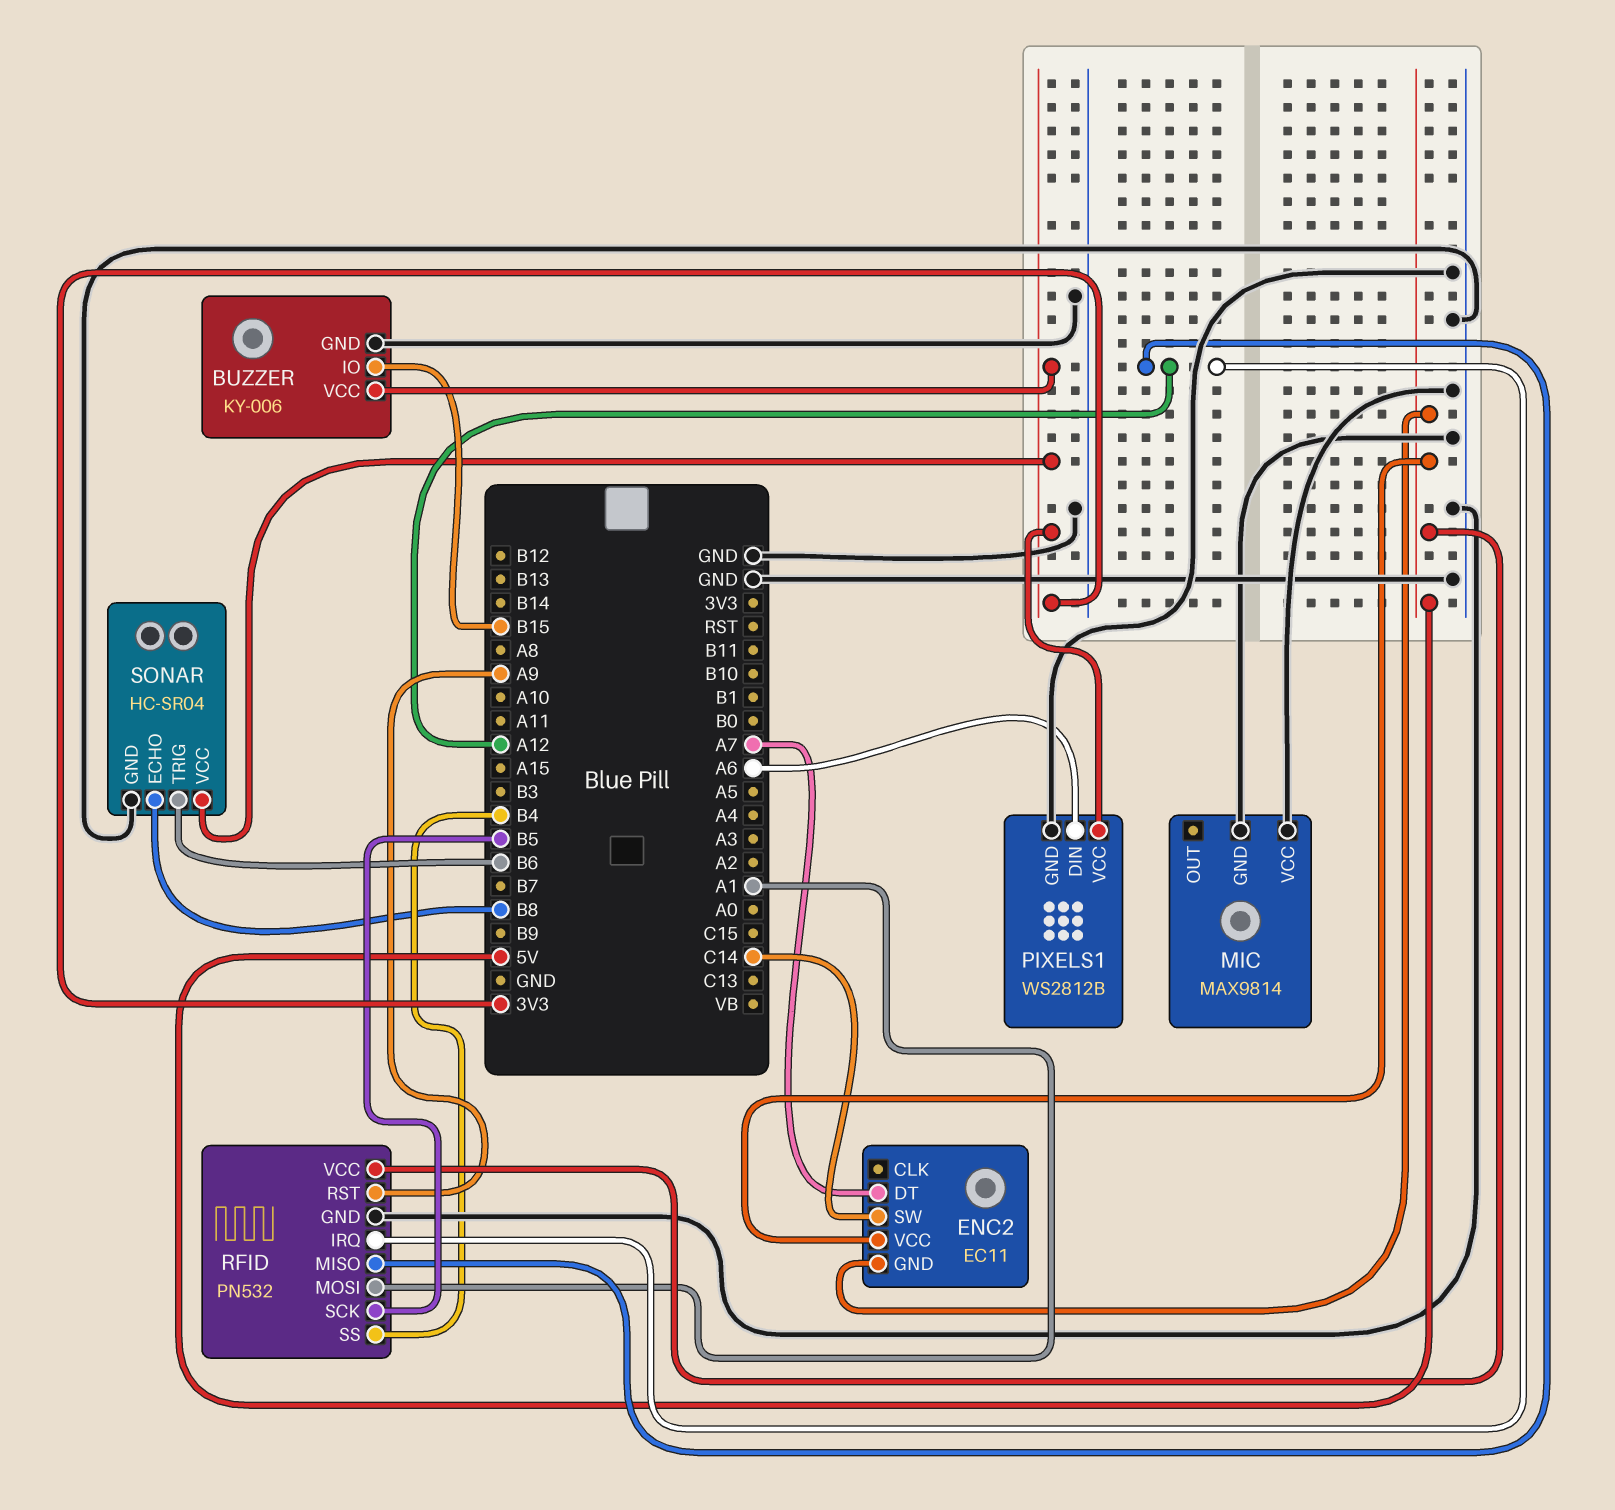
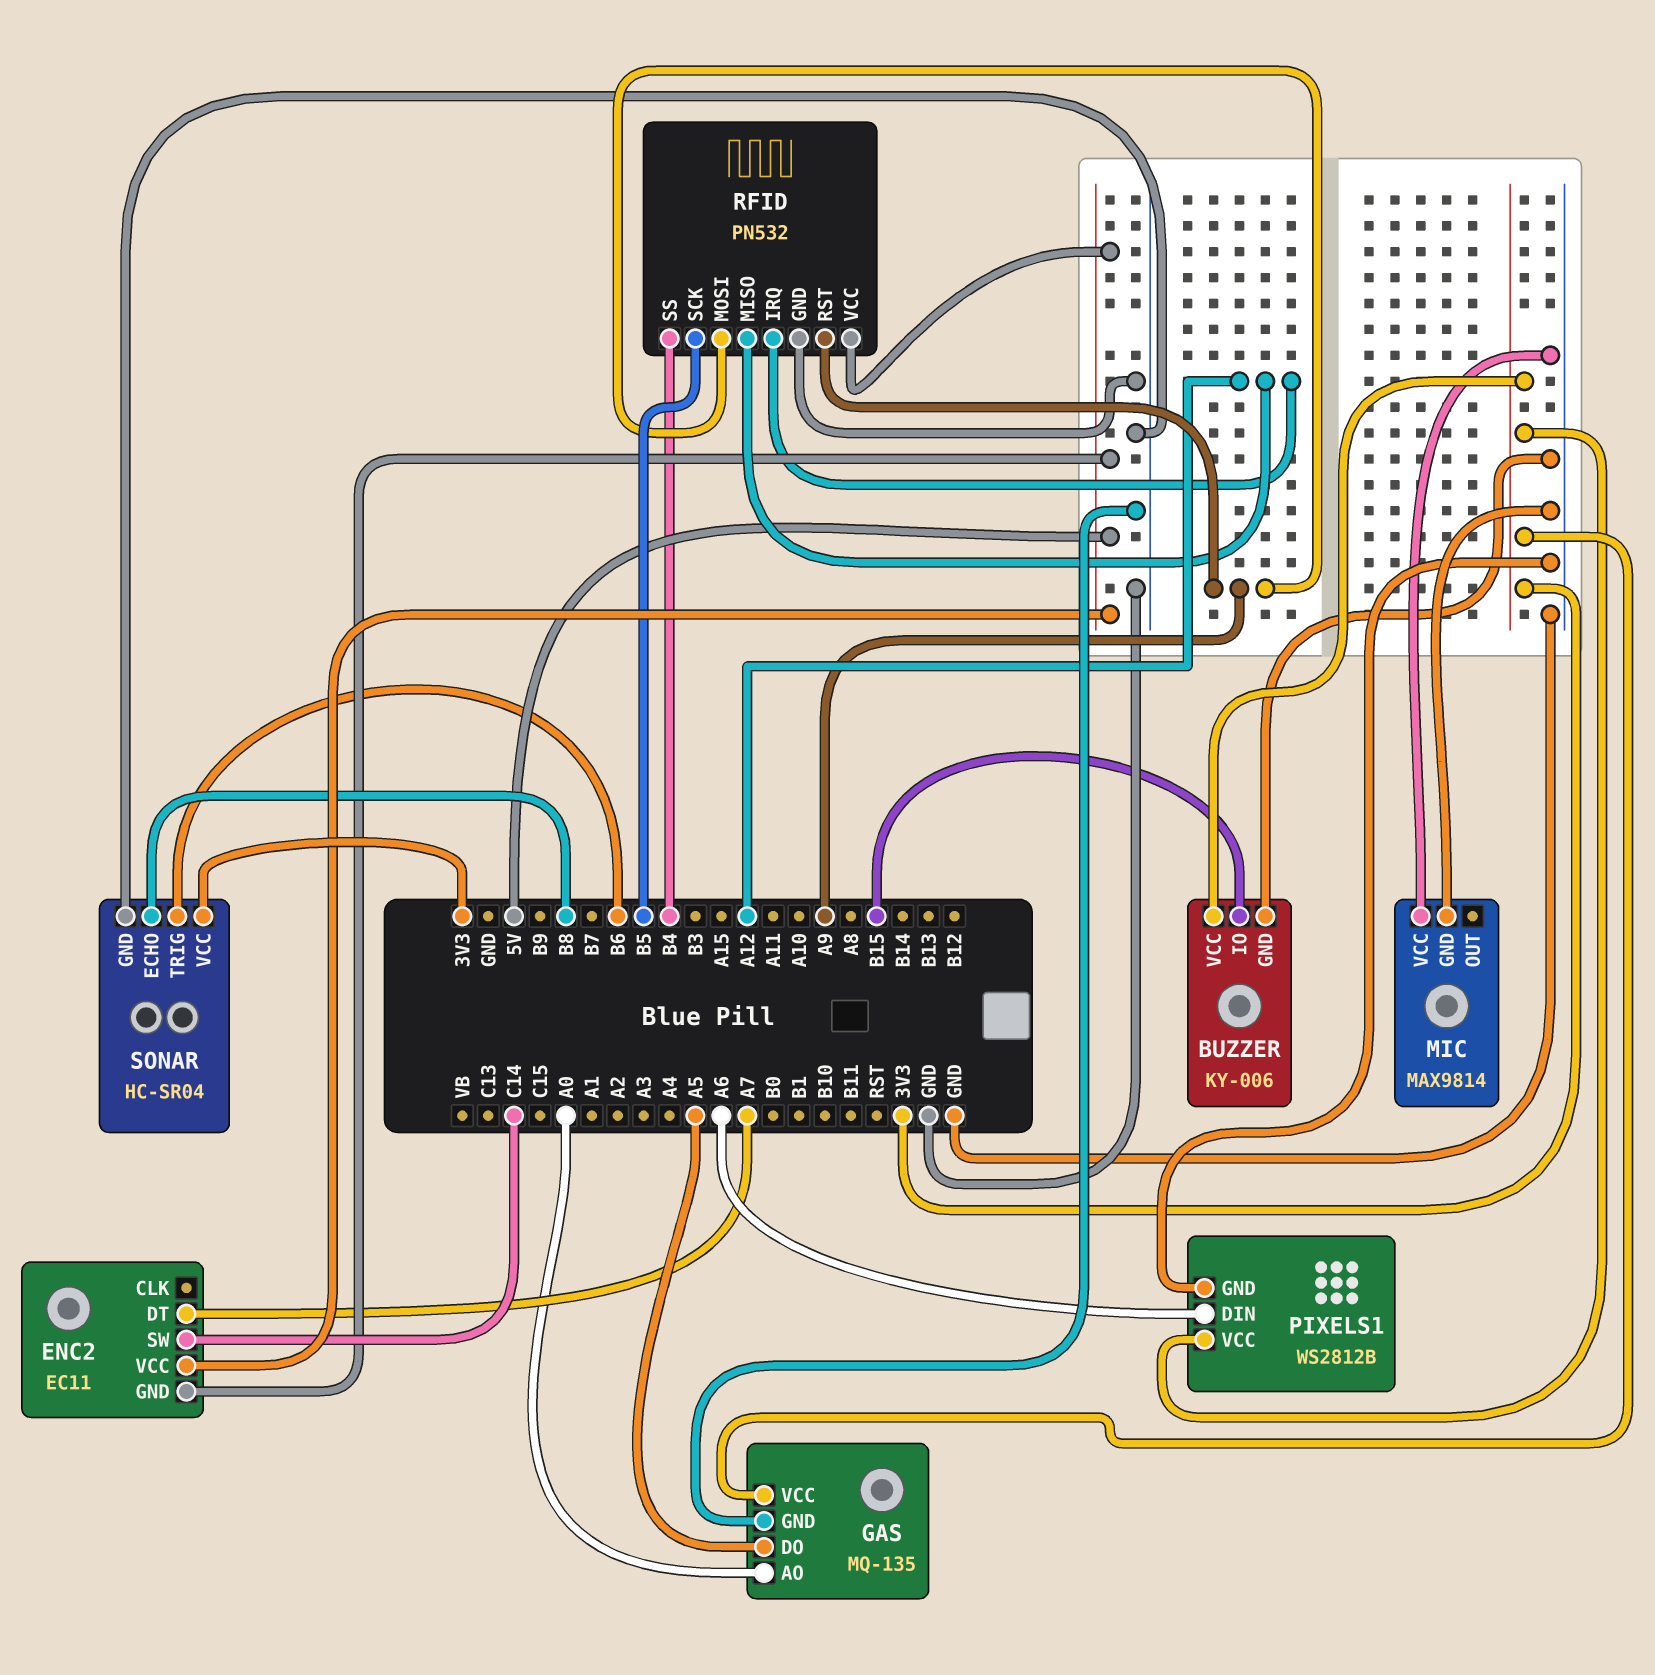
GAS: none -> MQ-135
GAS pin AO: none -> A0
GAS pin DO: none -> A5
GAS pin GND: none -> GND
GAS pin VCC: none -> 3V3
RFID pin MOSI: A1 -> A9

